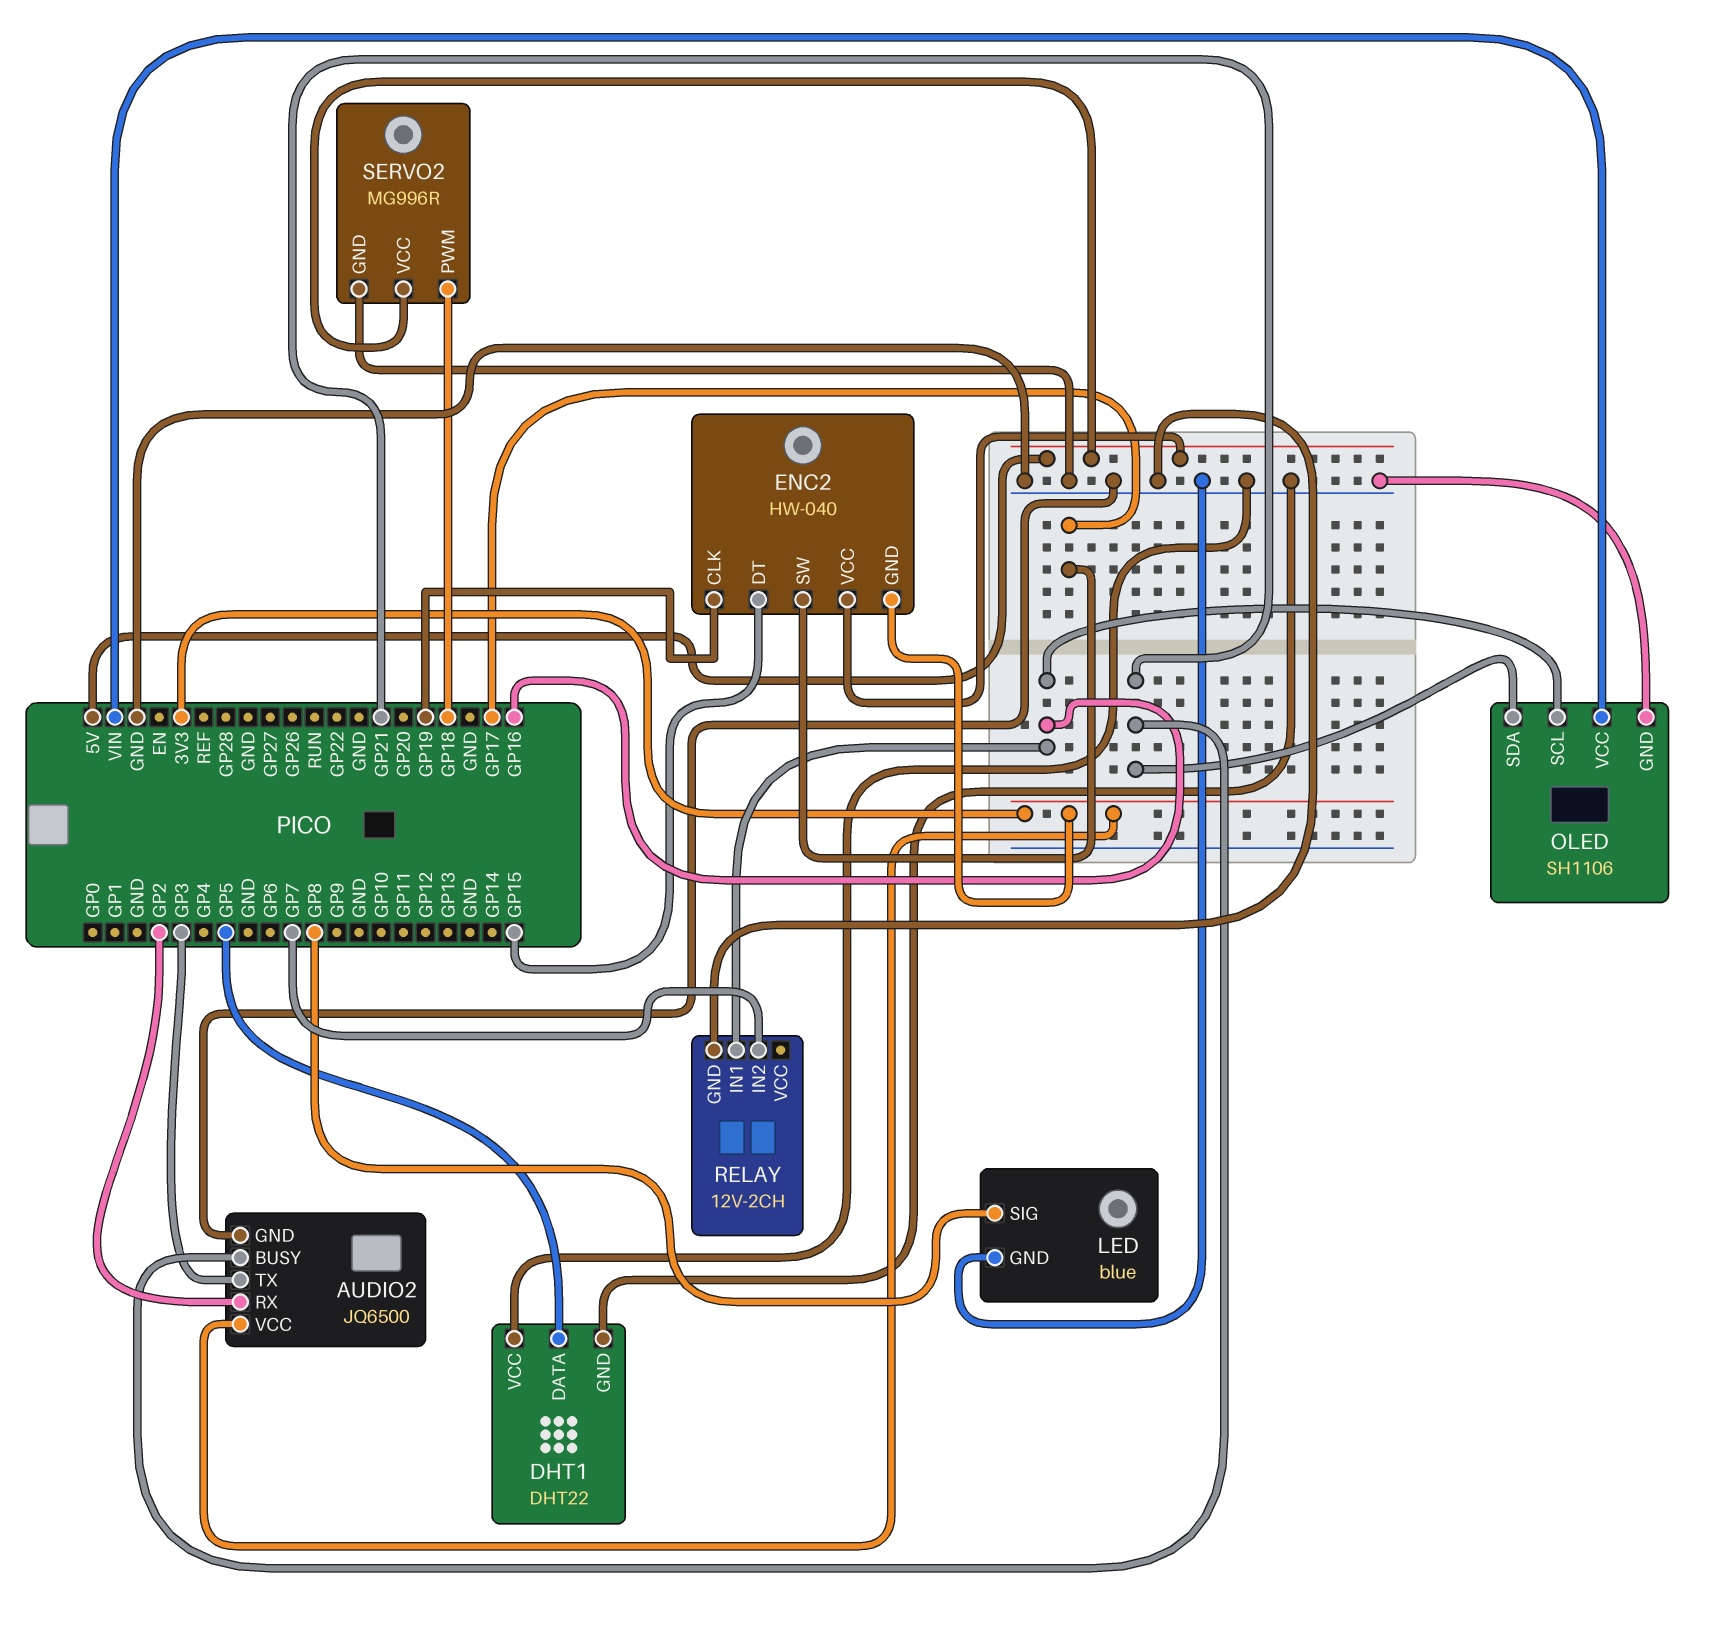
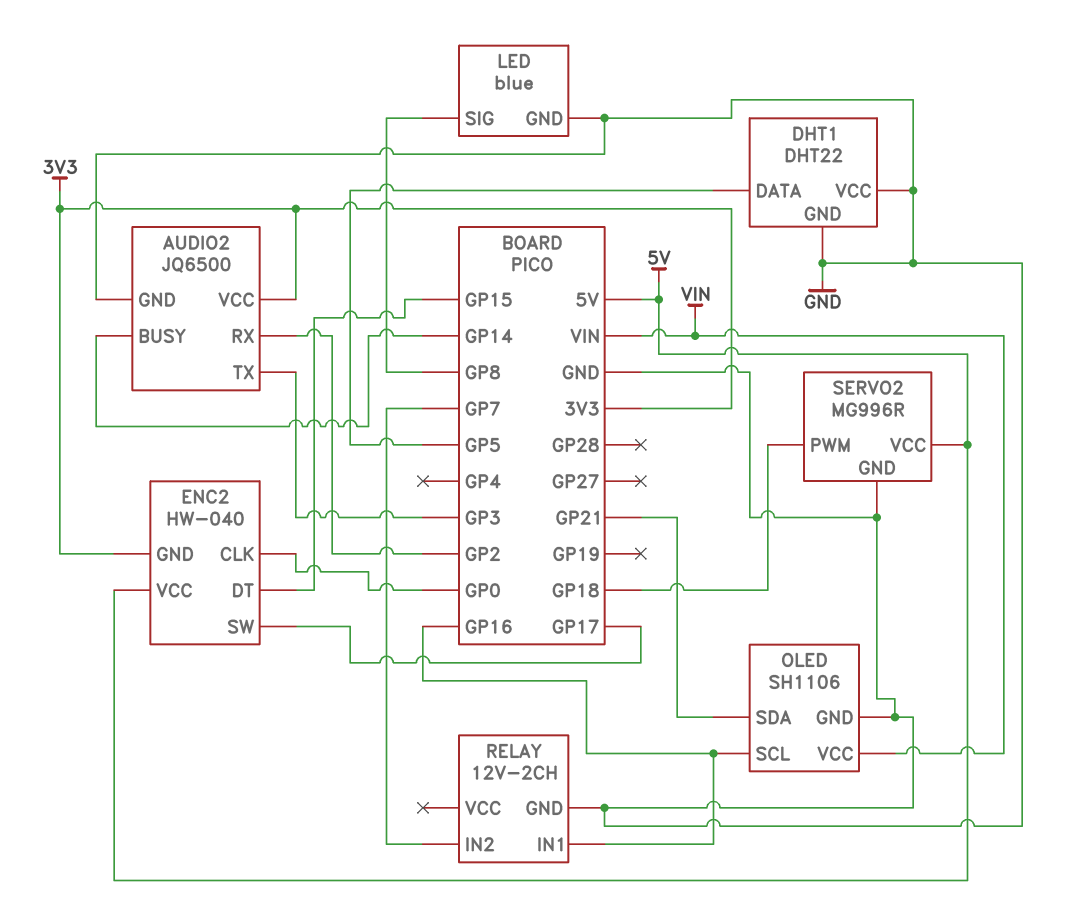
AUDIO2 pin BUSY: GP21 -> GP14
ENC2 pin CLK: GP19 -> GP0

